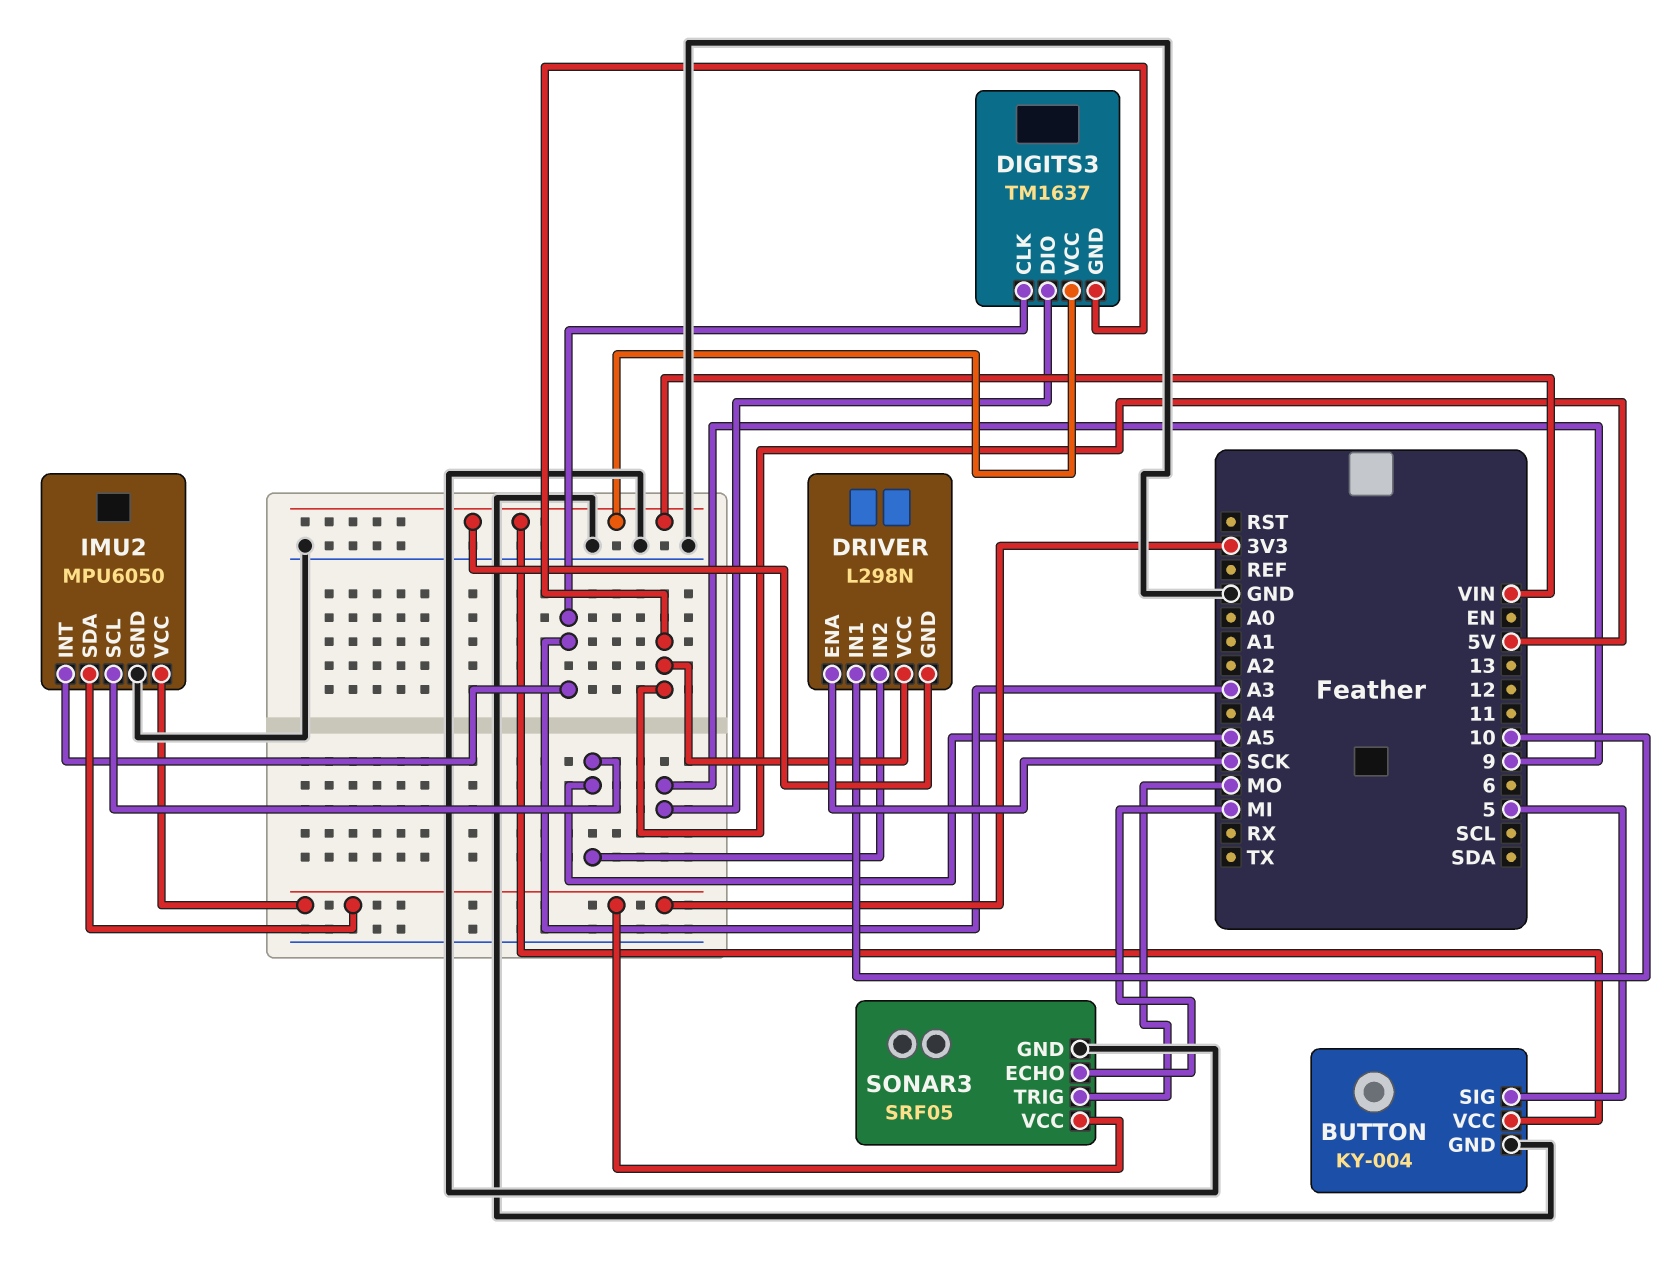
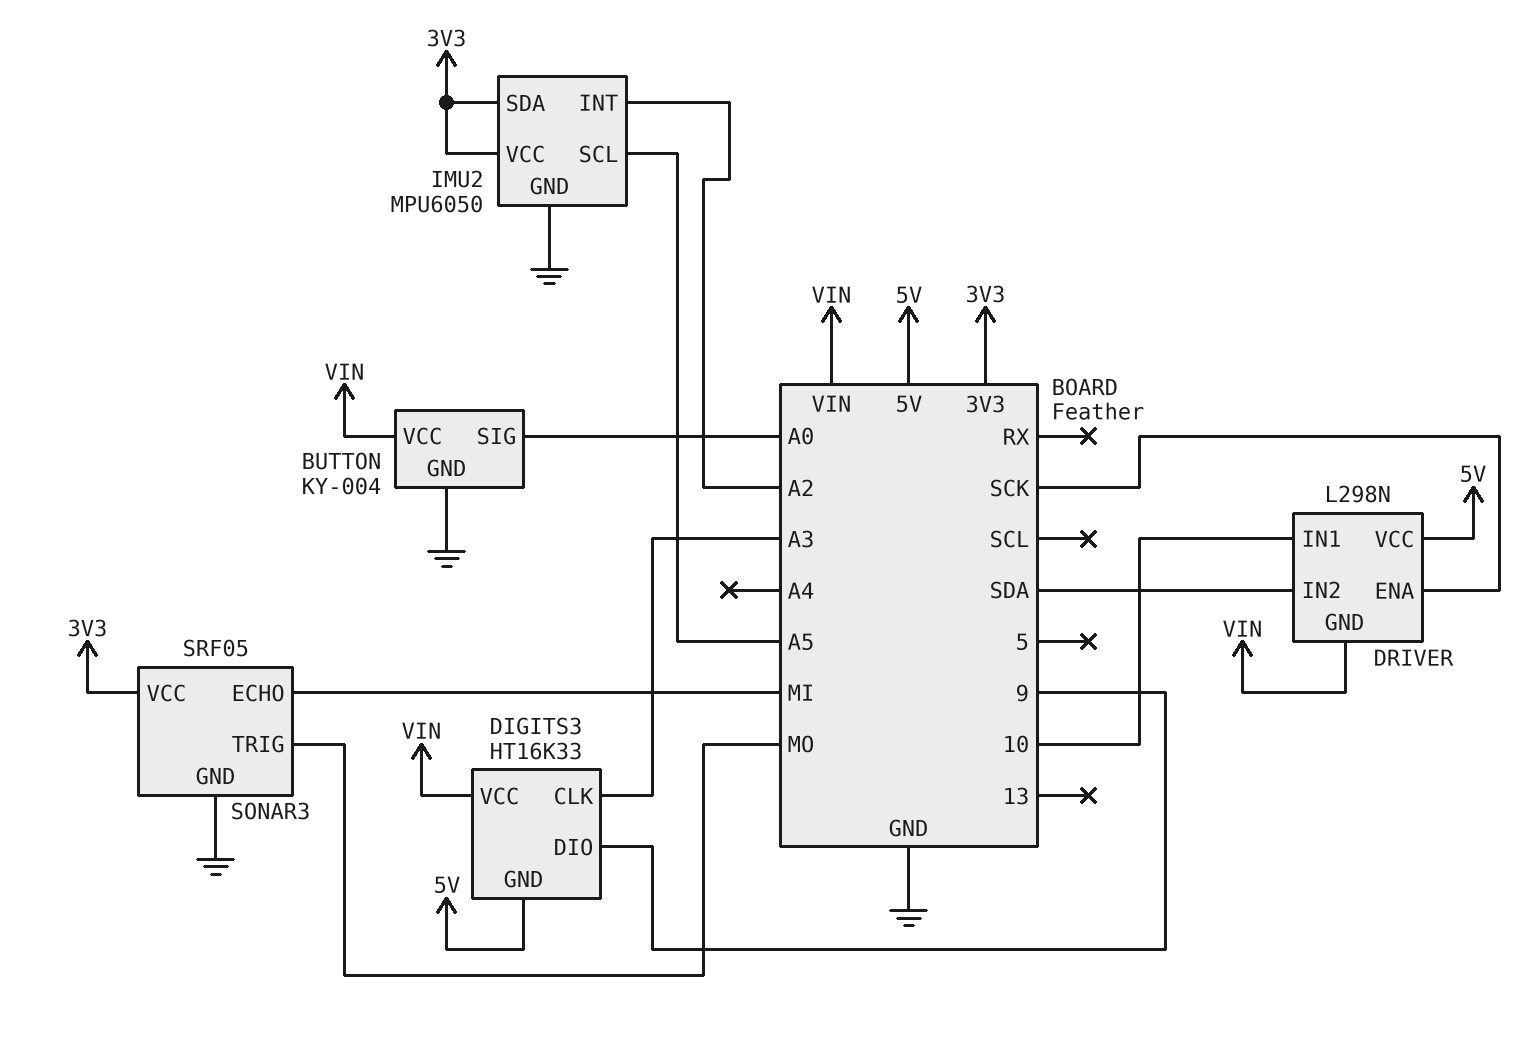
BUTTON pin SIG: 5 -> A0
DIGITS3: TM1637 -> HT16K33
DRIVER pin IN2: A5 -> SDA
IMU2 pin INT: A3 -> A2

